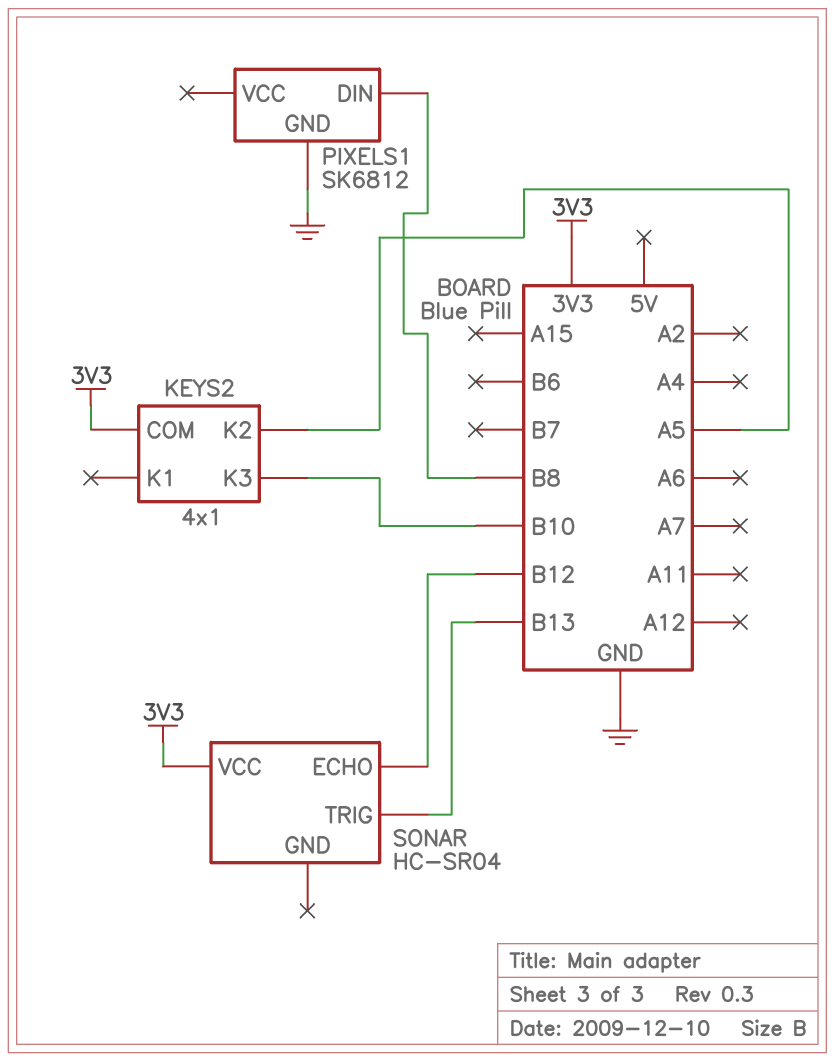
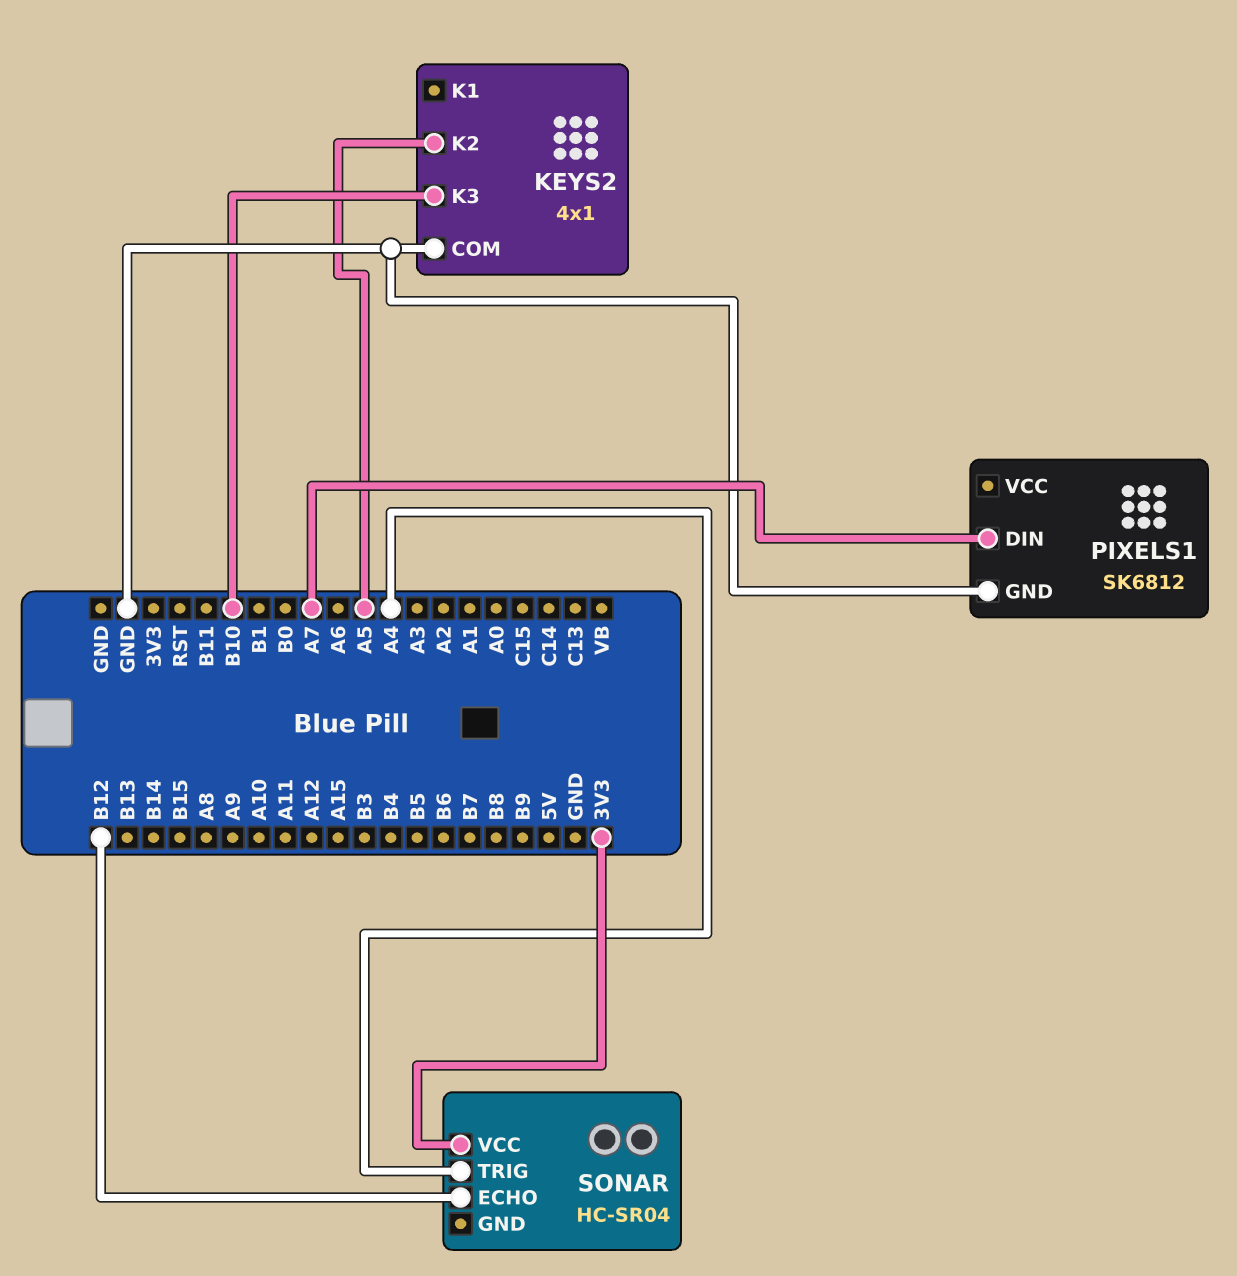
KEYS2 pin COM: 3V3 -> GND
PIXELS1 pin DIN: B8 -> A7
SONAR pin TRIG: B13 -> A4

